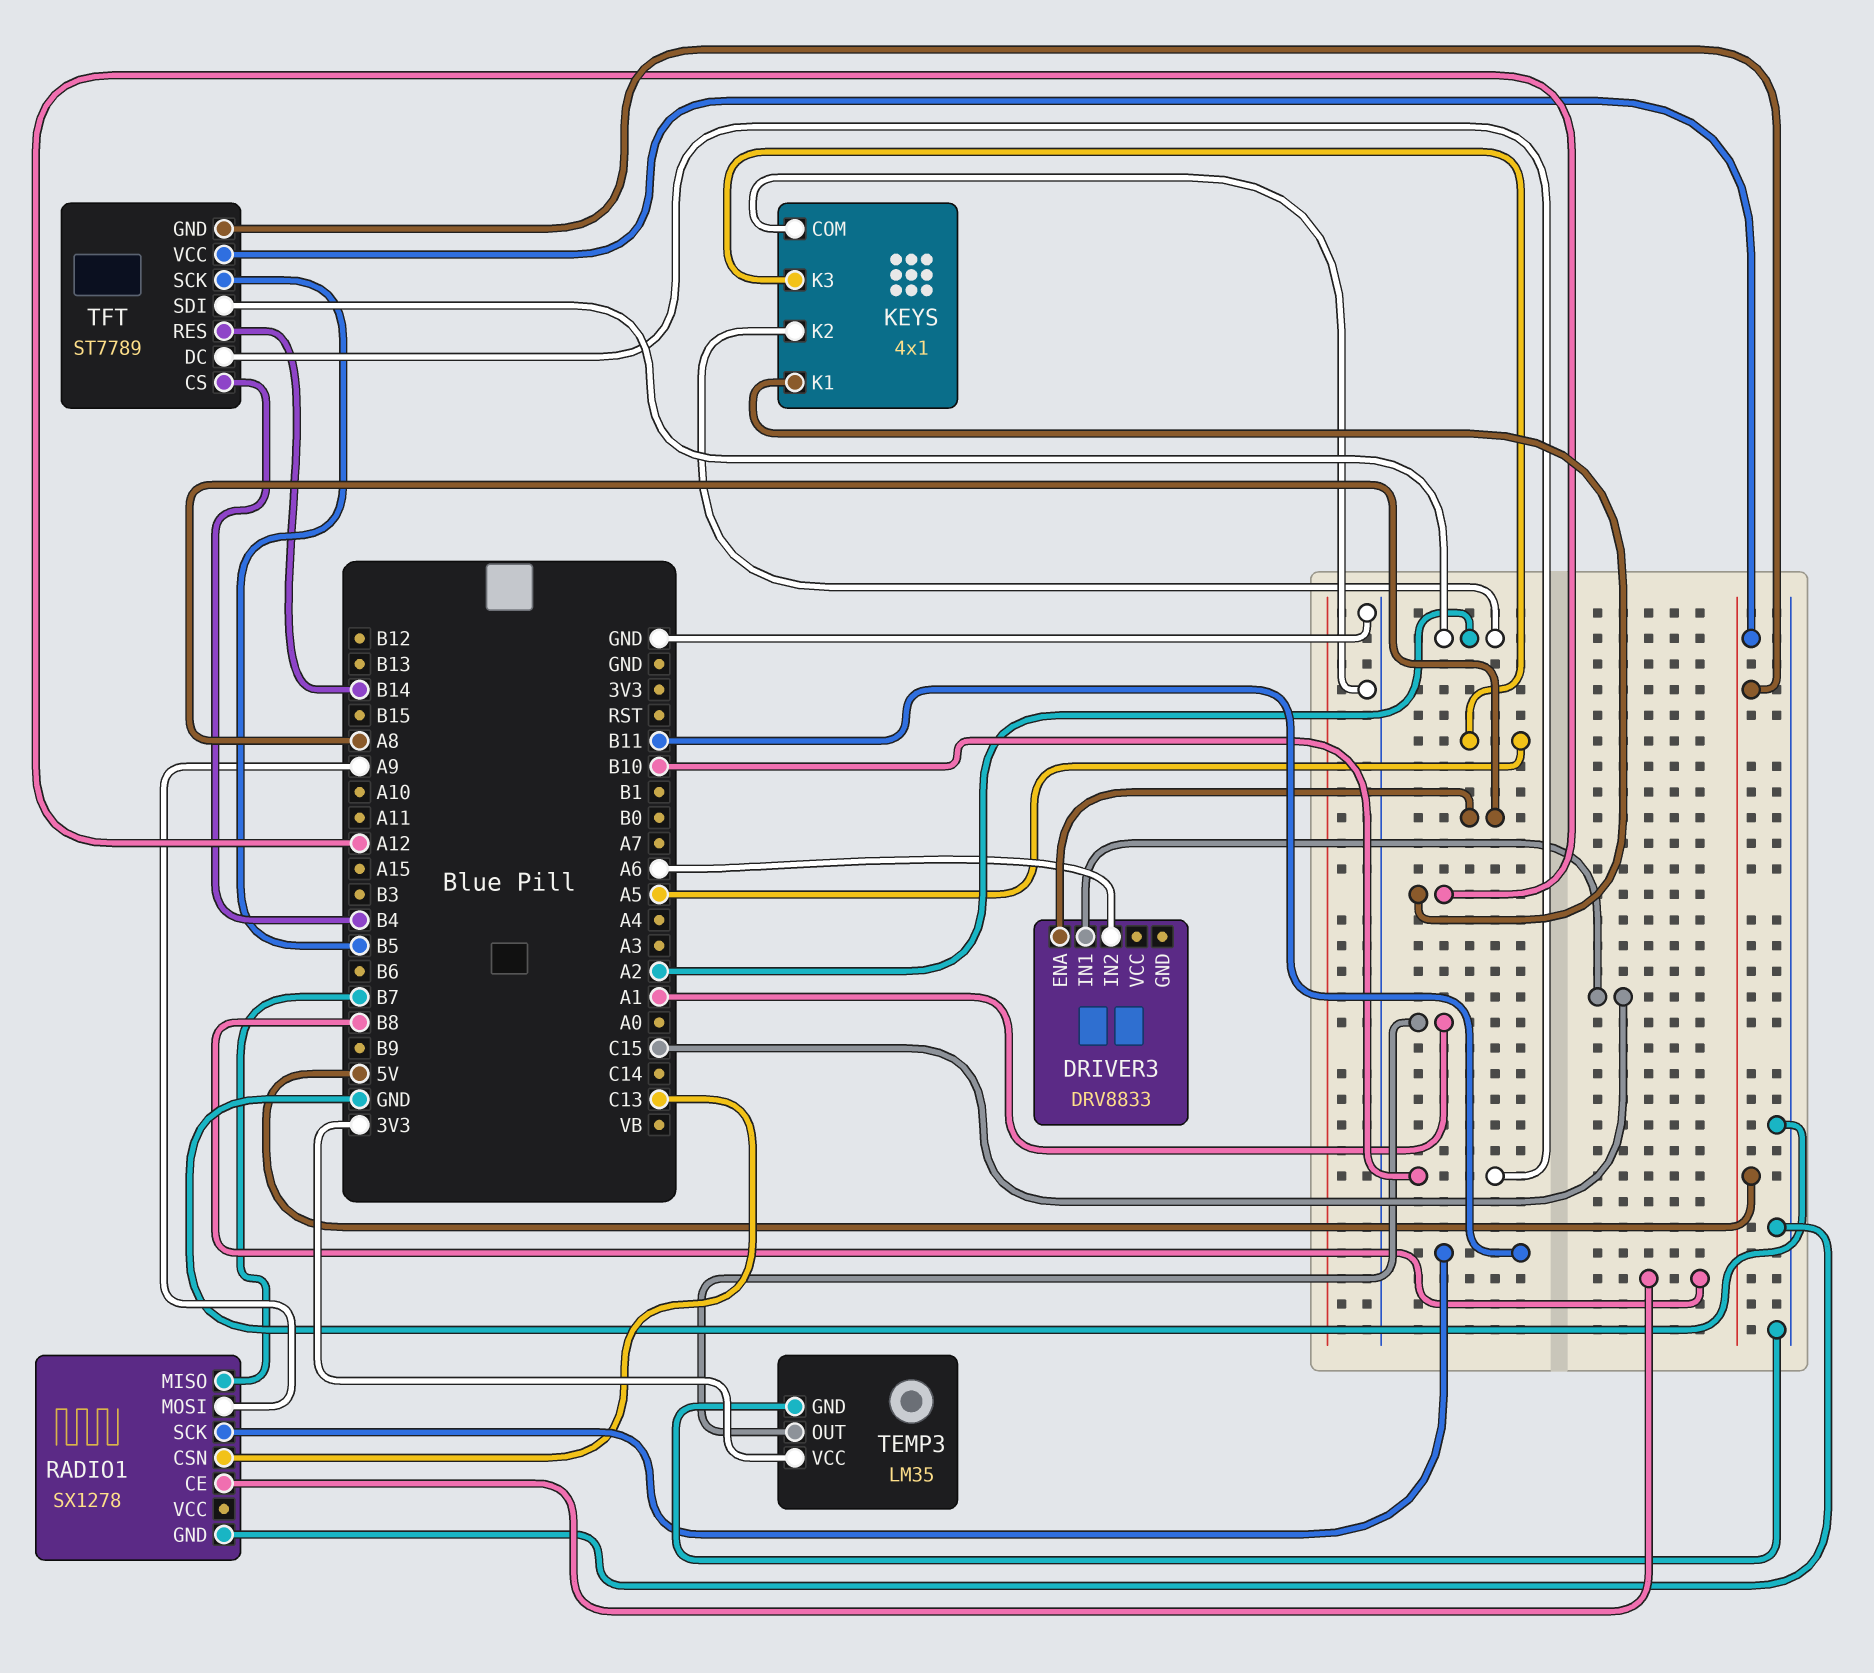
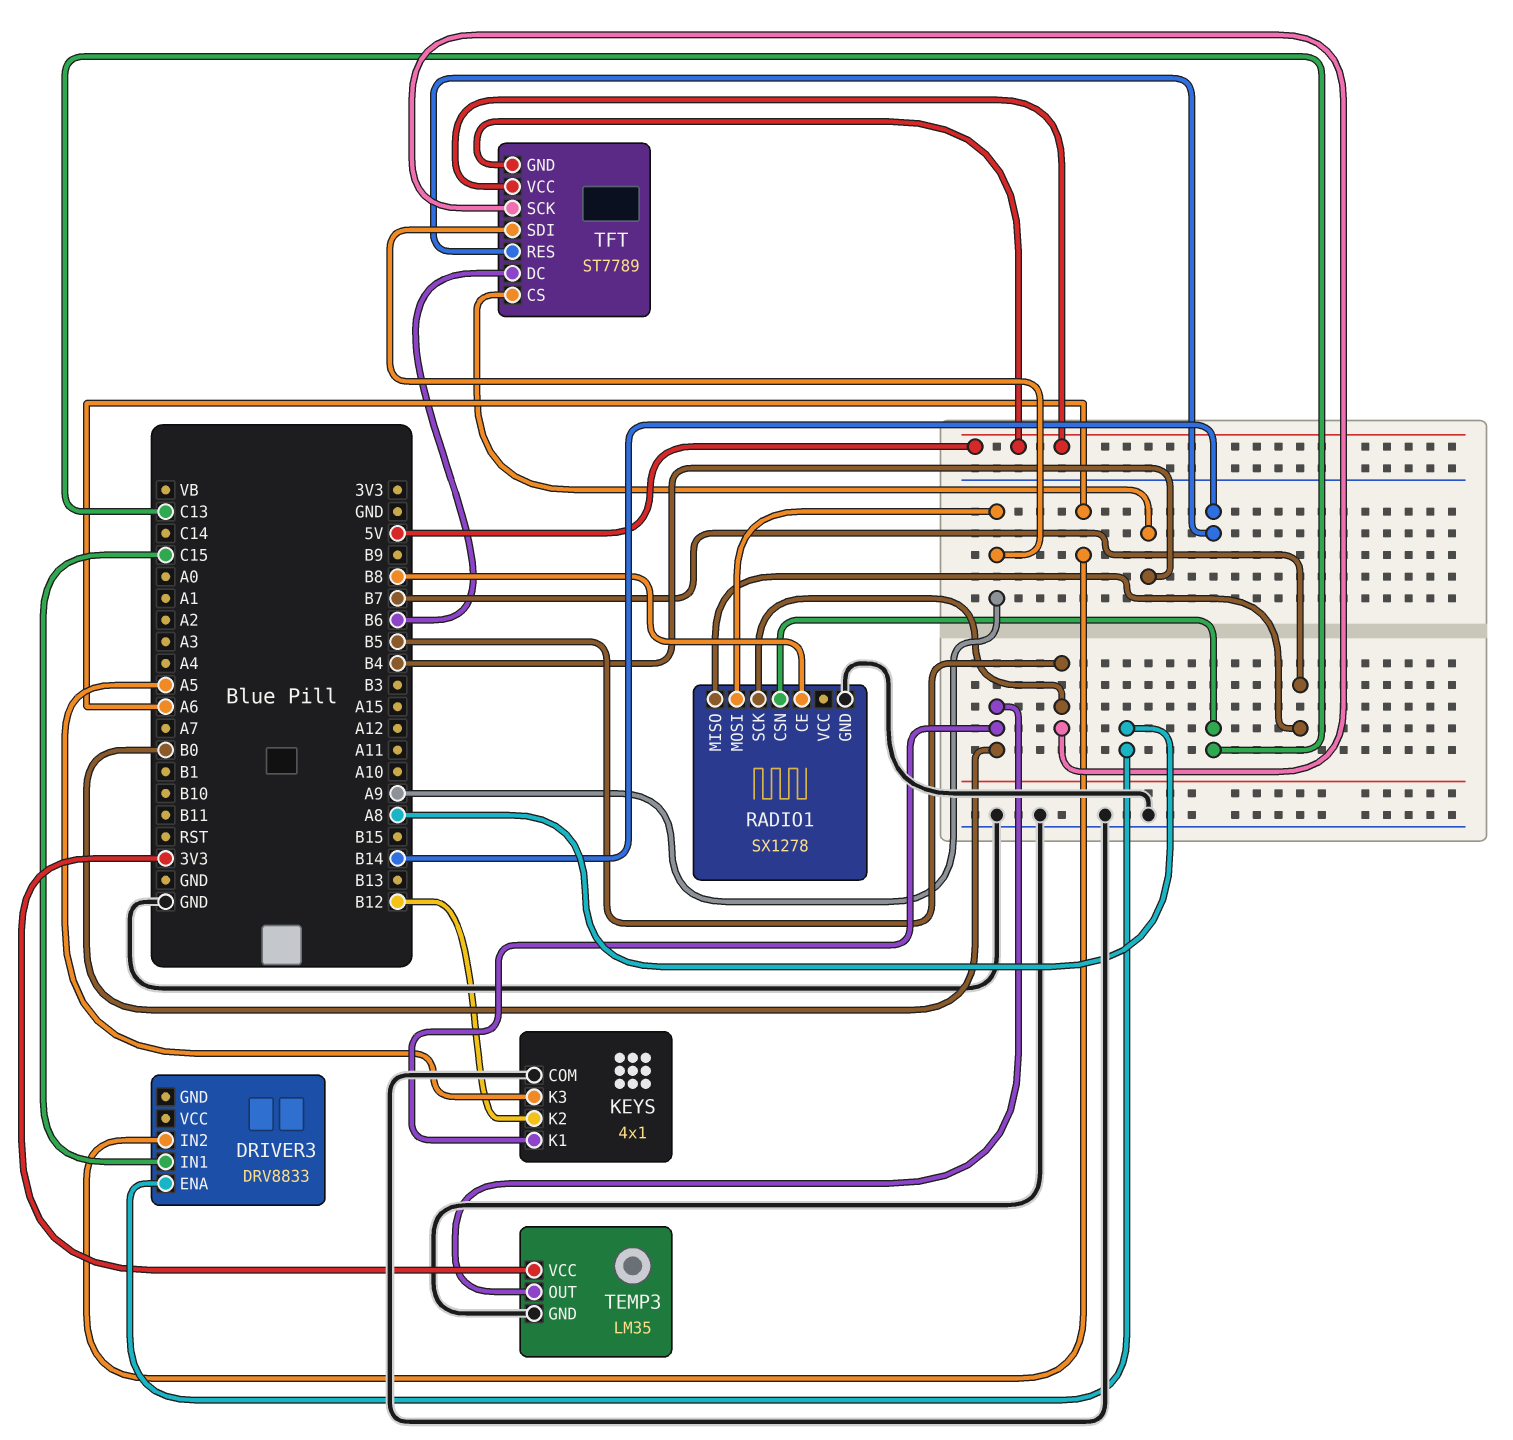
KEYS pin K1: A12 -> B0
KEYS pin K2: A2 -> B12
RADIO1 pin SCK: B11 -> B5
TEMP3 pin OUT: A1 -> B0
TFT pin DC: B10 -> B6
TFT pin SDI: A2 -> A9

